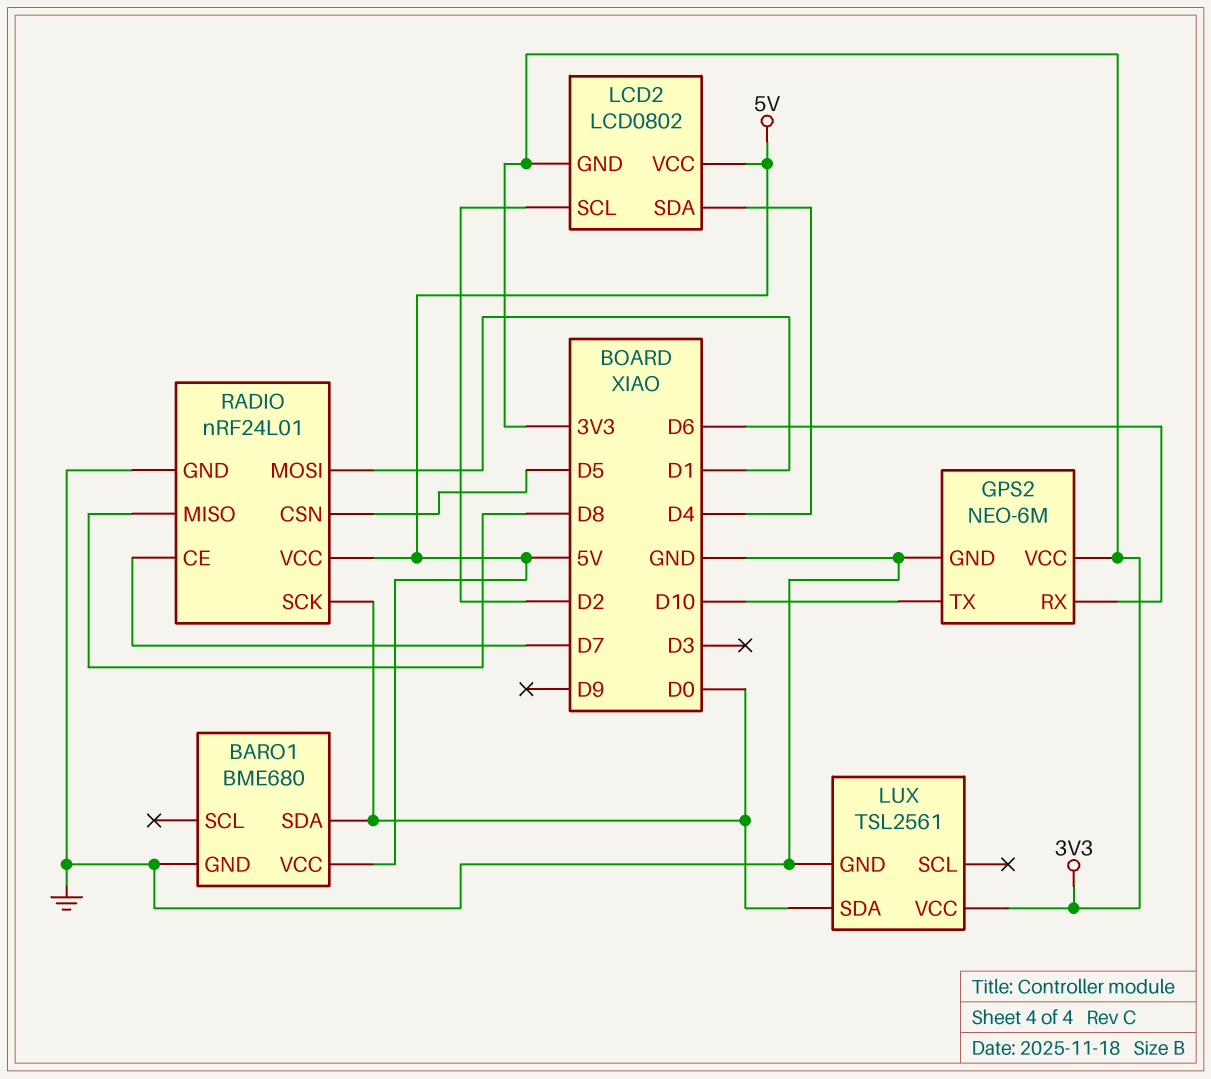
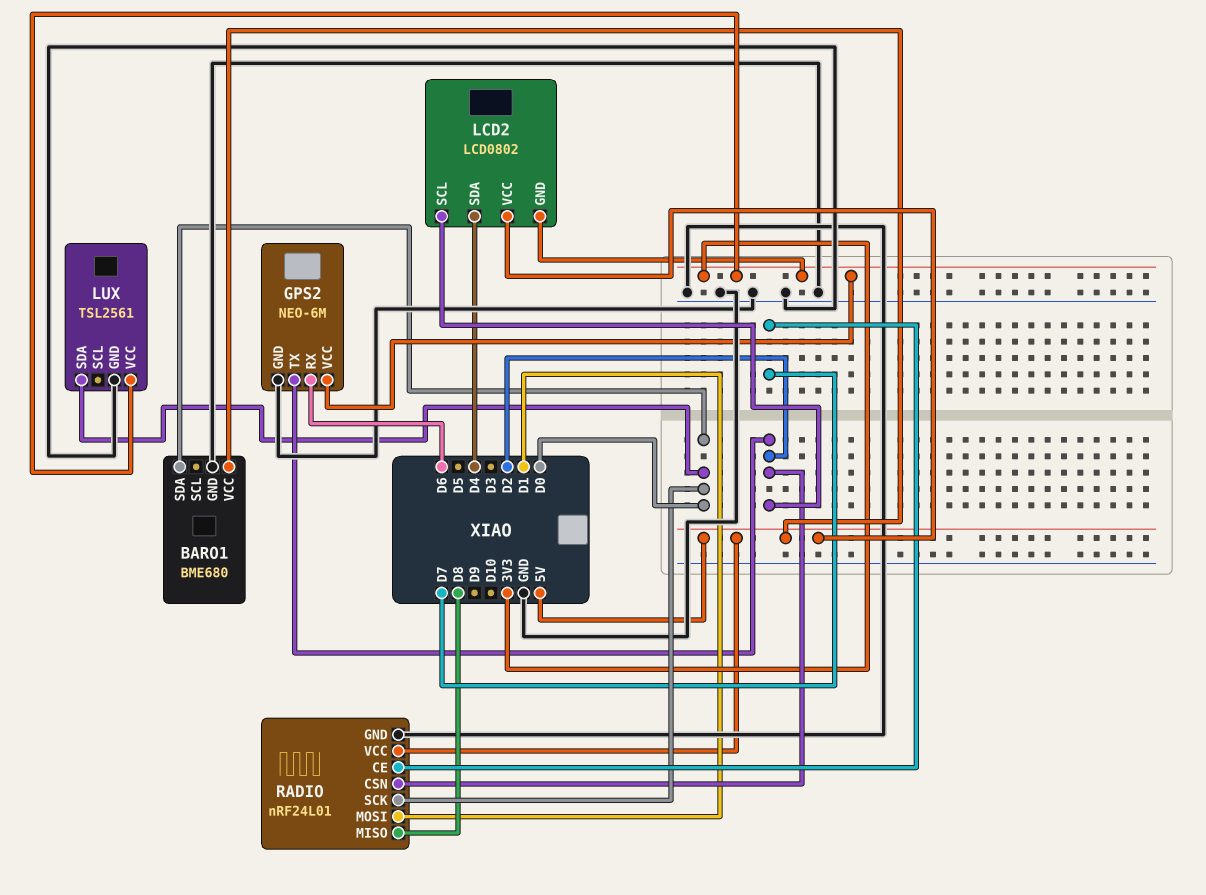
GPS2 pin TX: D10 -> D2
RADIO pin CSN: D5 -> D2

